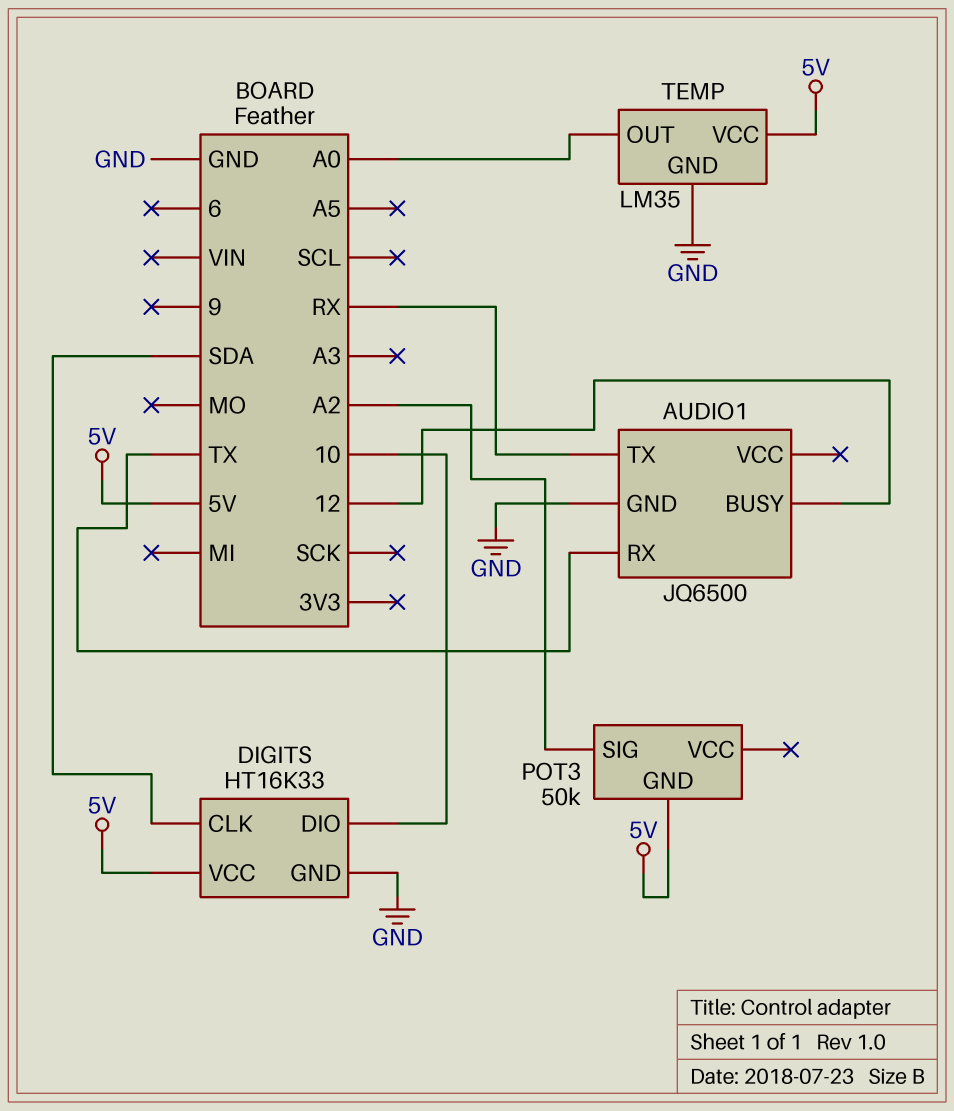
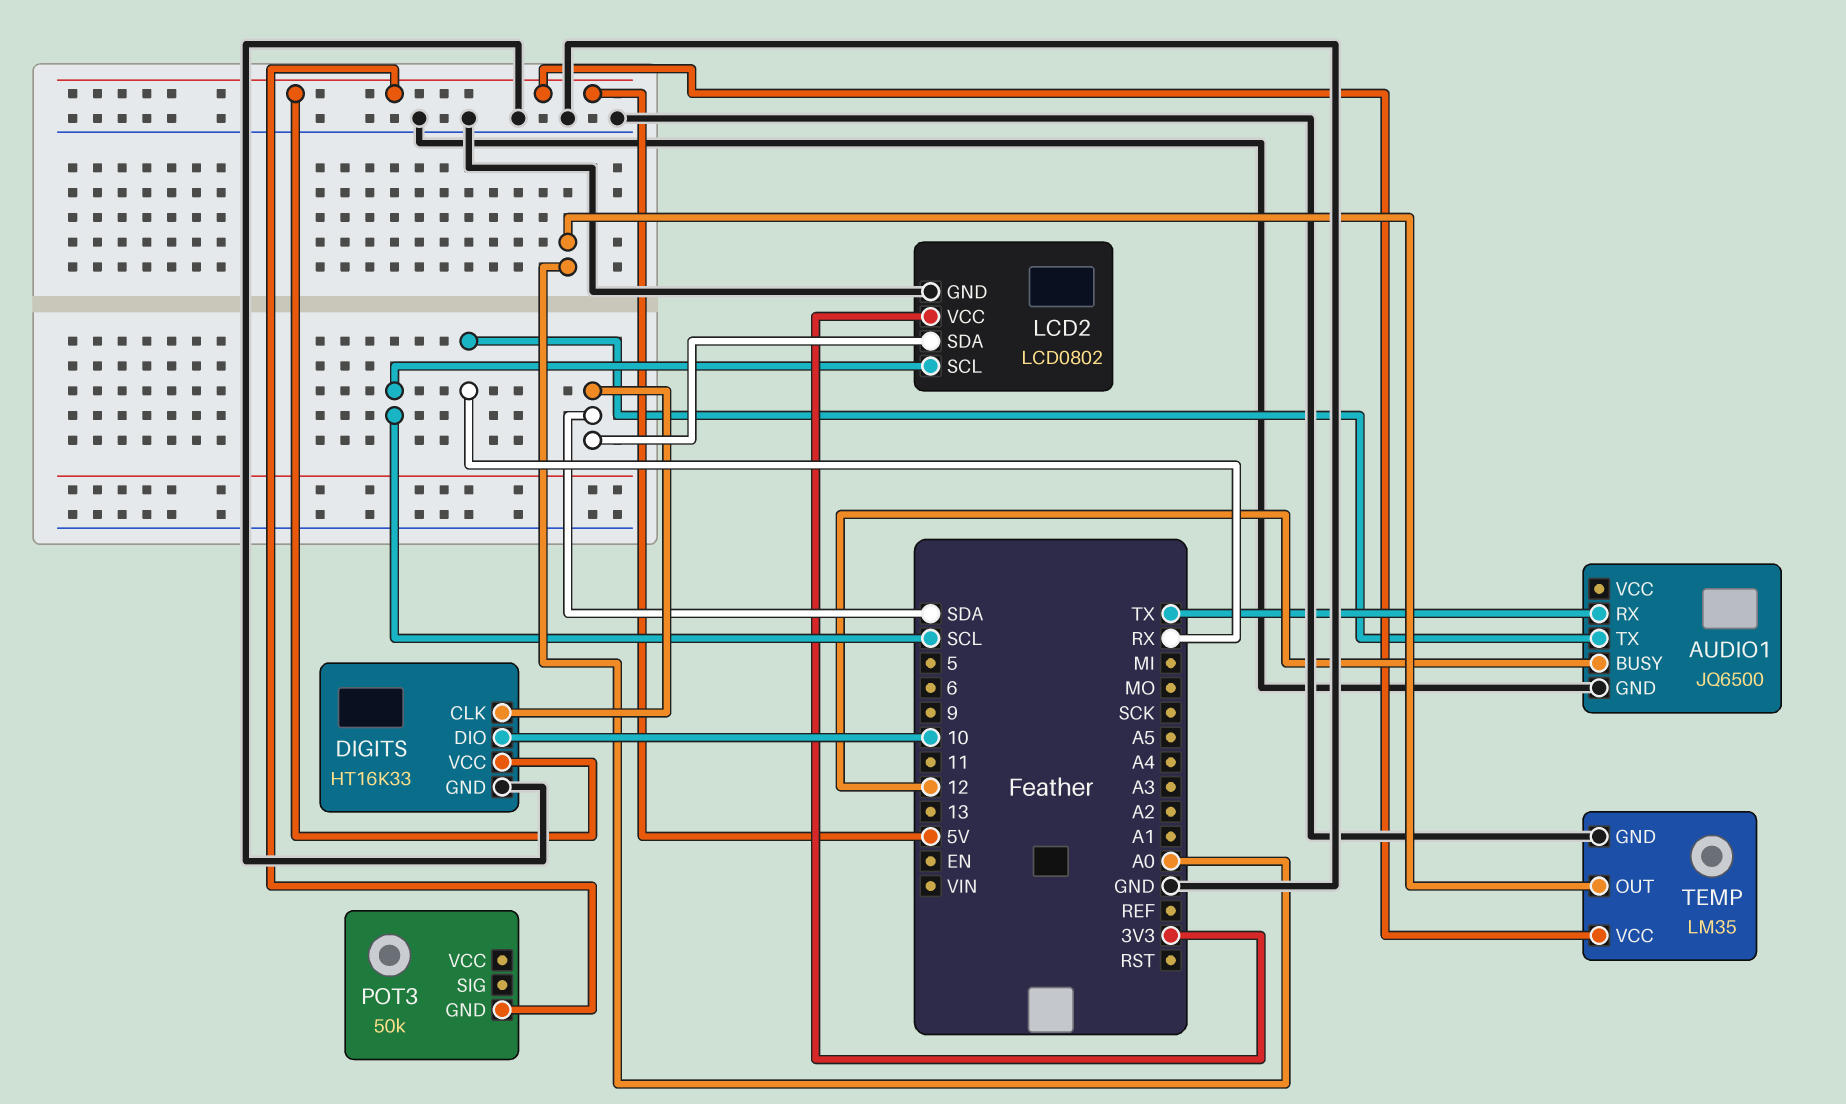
LCD2: none -> LCD0802
LCD2 pin GND: none -> GND
LCD2 pin SCL: none -> SCL
LCD2 pin SDA: none -> SDA
LCD2 pin VCC: none -> 3V3
POT3 pin SIG: A2 -> none

